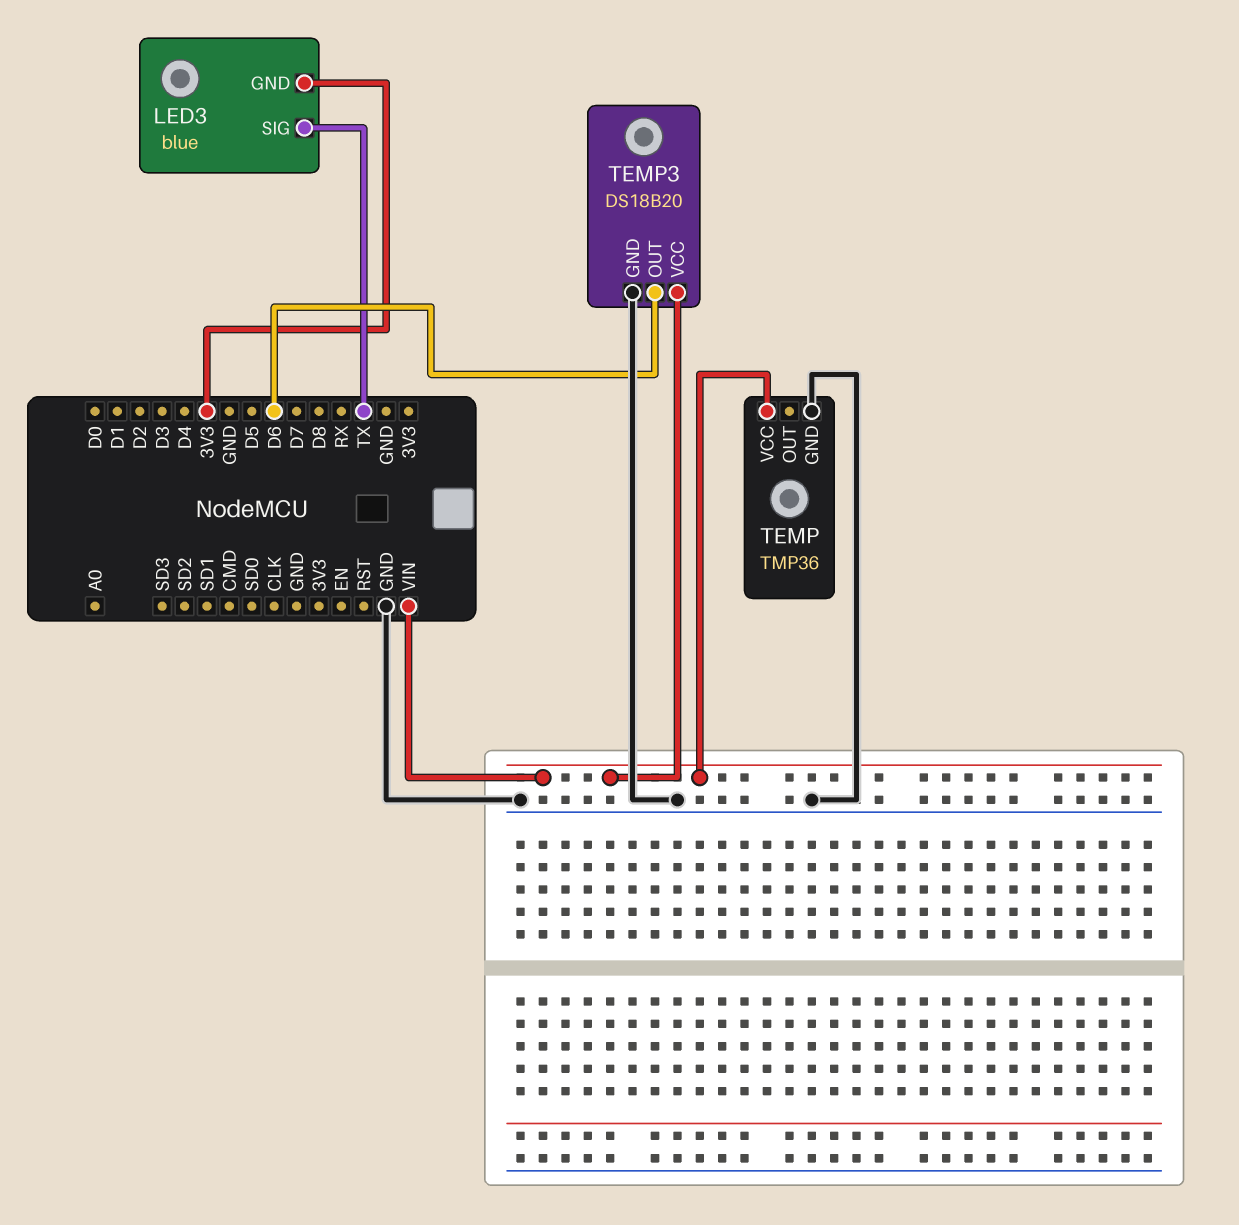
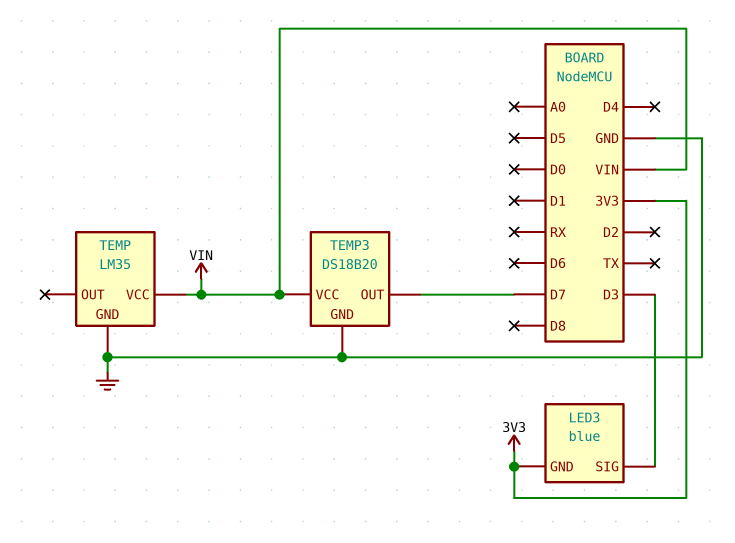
LED3 pin SIG: TX -> D3
TEMP: TMP36 -> LM35
TEMP3 pin OUT: D6 -> D7

